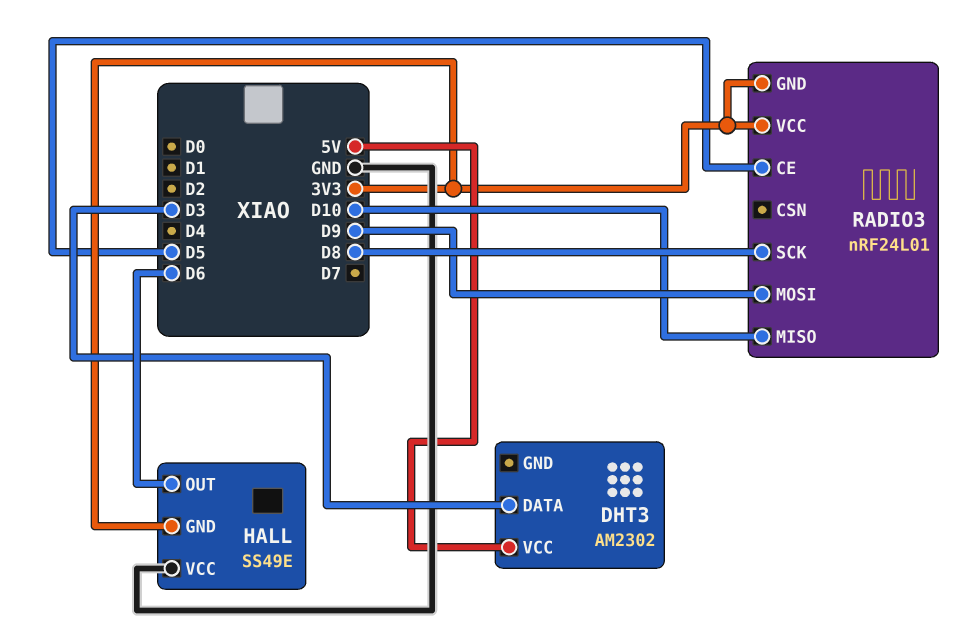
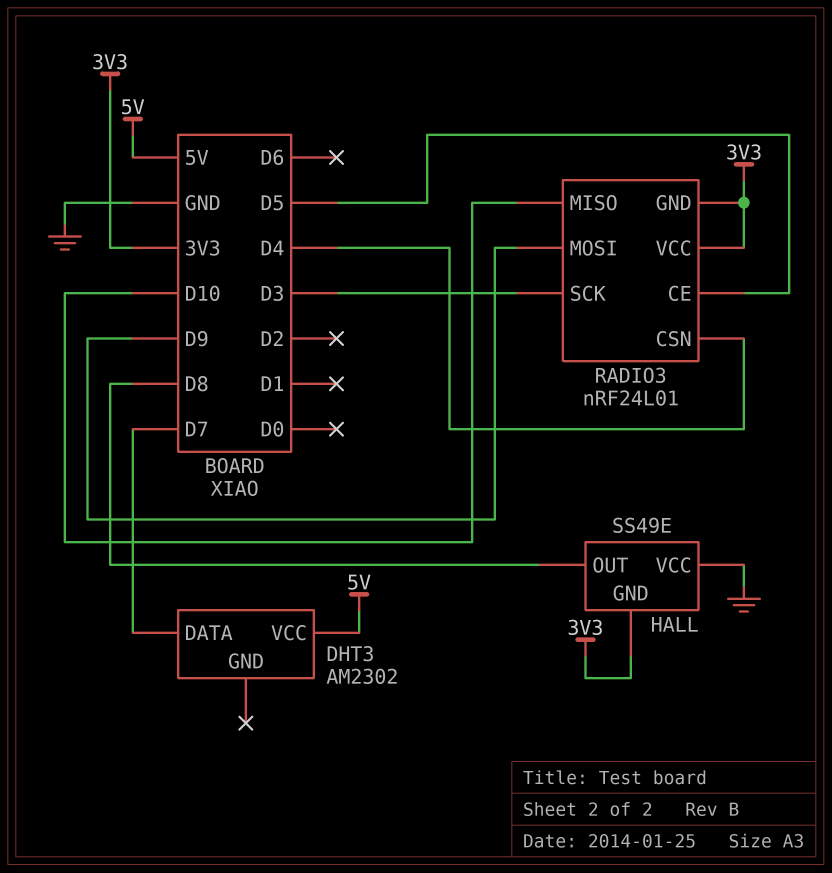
DHT3 pin DATA: D3 -> D7
HALL pin OUT: D6 -> D8
RADIO3 pin CSN: none -> D4
RADIO3 pin SCK: D8 -> D3

